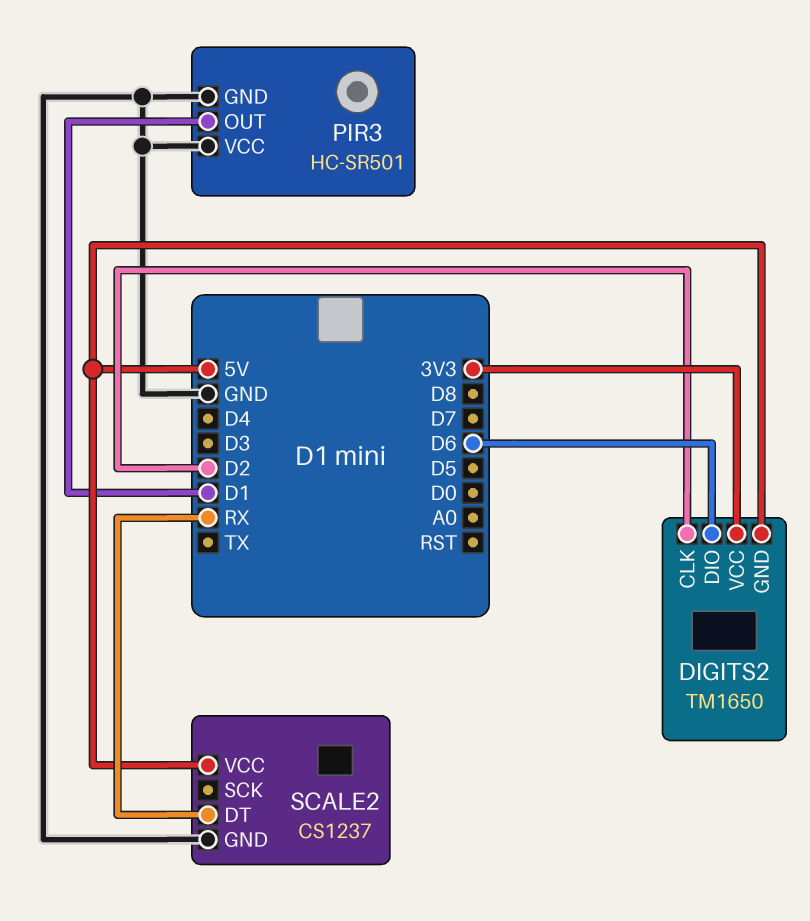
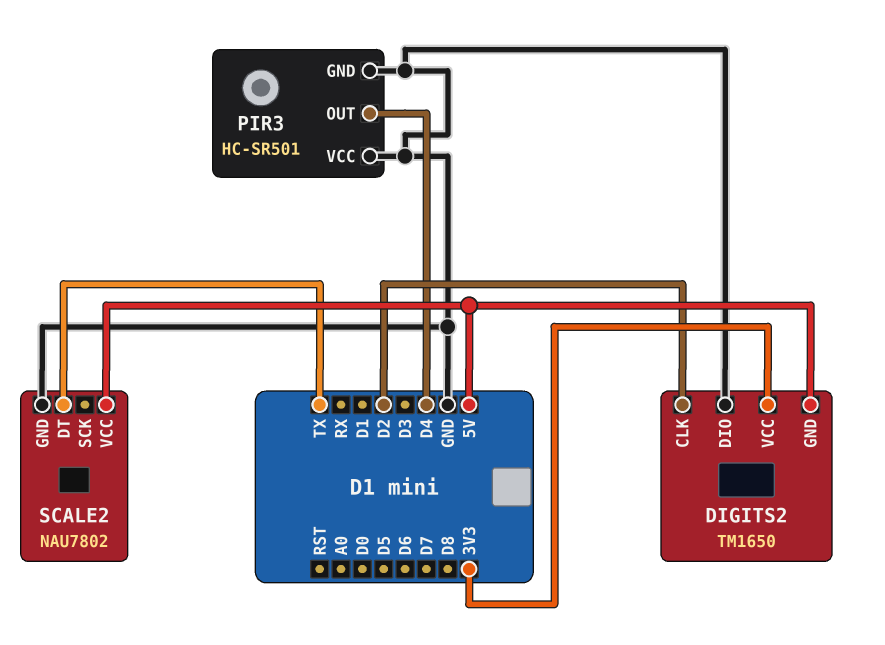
DIGITS2 pin DIO: D6 -> GND
PIR3 pin OUT: D1 -> D4
SCALE2: CS1237 -> NAU7802
SCALE2 pin DT: RX -> TX

